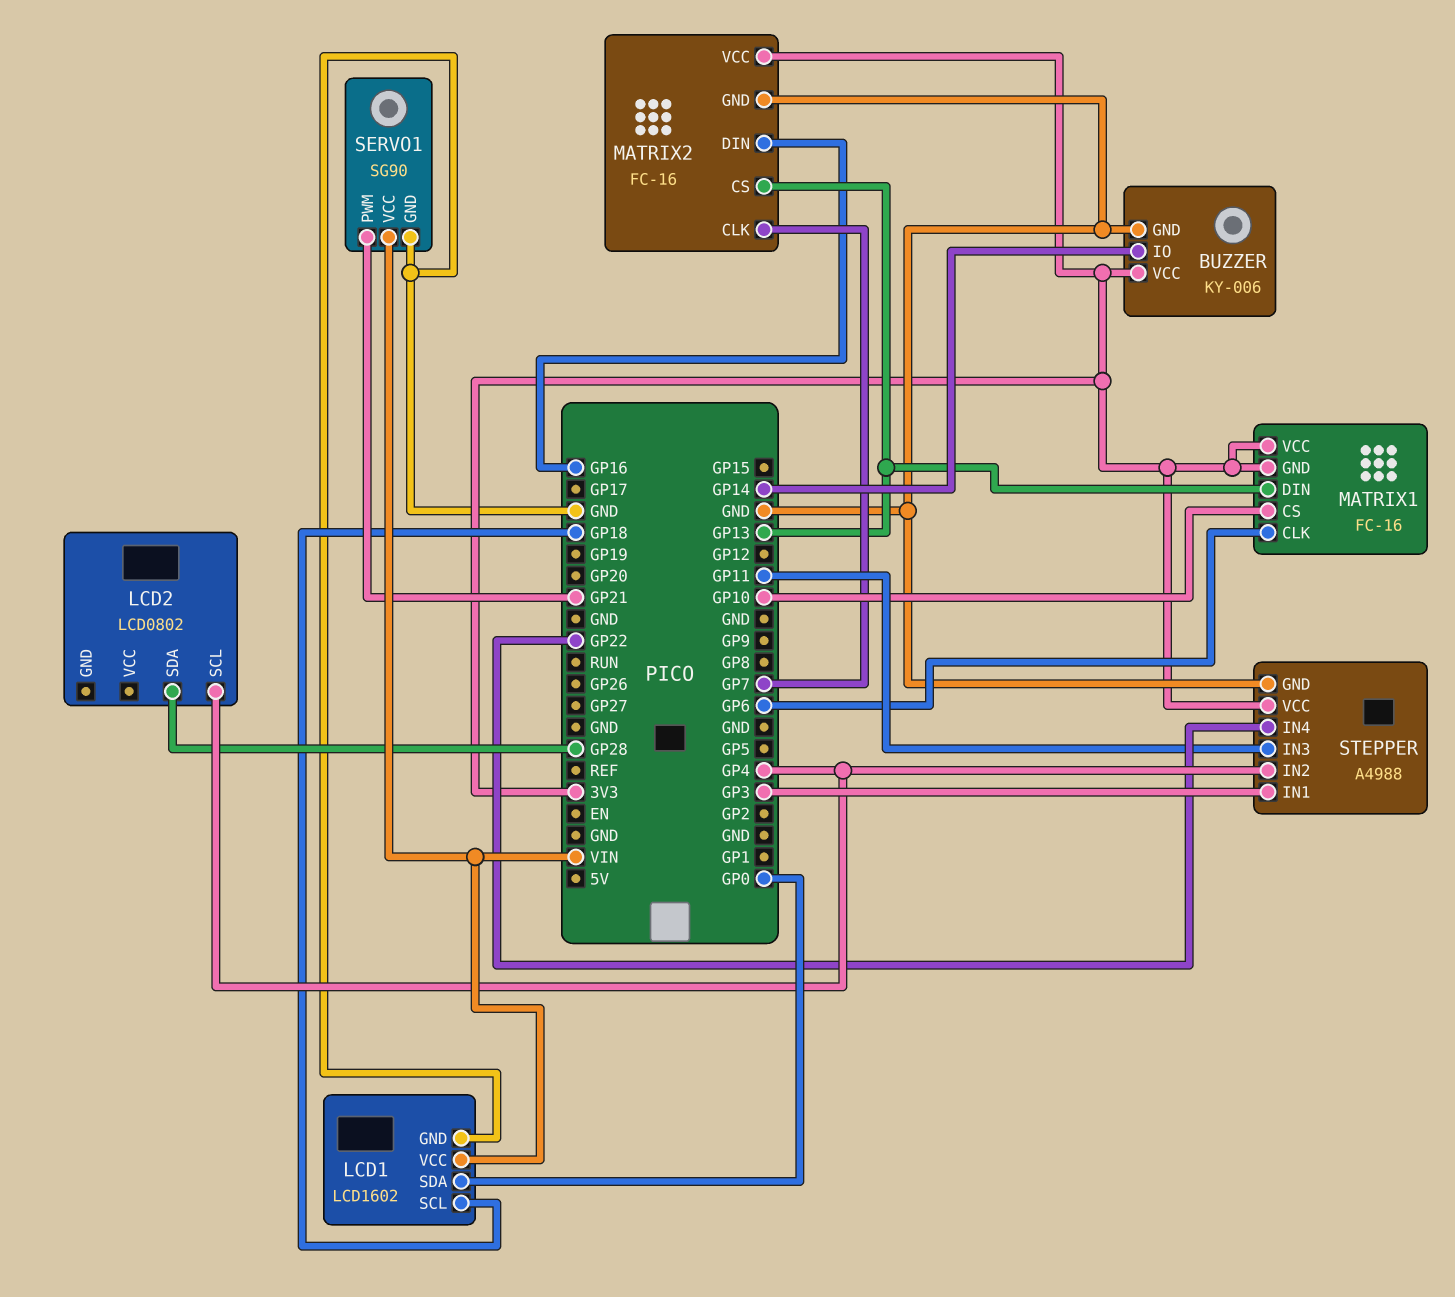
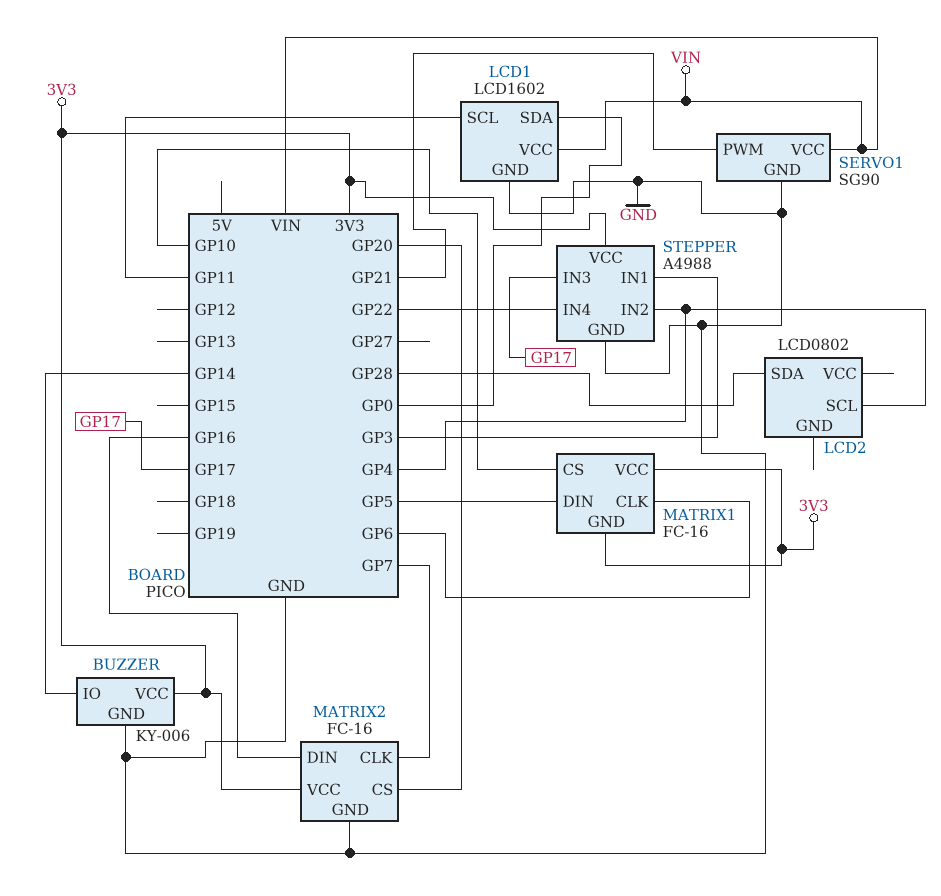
LCD1 pin SCL: GP18 -> GP11
MATRIX1 pin DIN: GP13 -> GP5
MATRIX2 pin CS: GP13 -> GP20
STEPPER pin IN3: GP11 -> GP17

